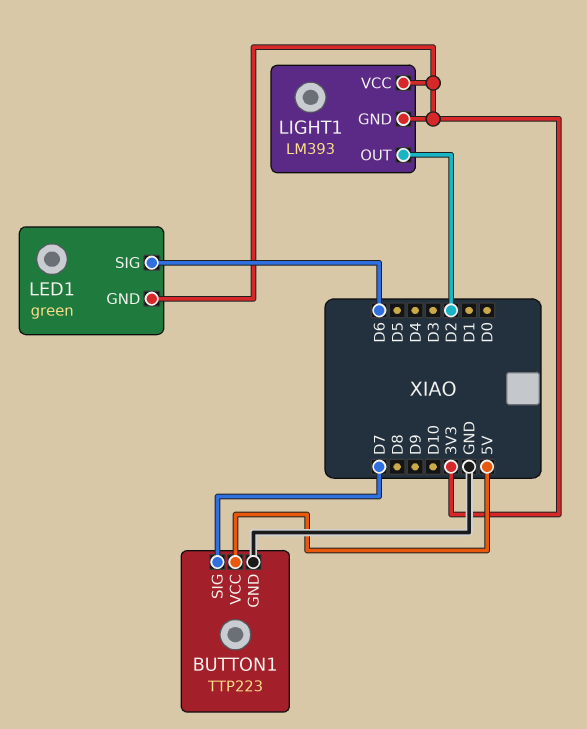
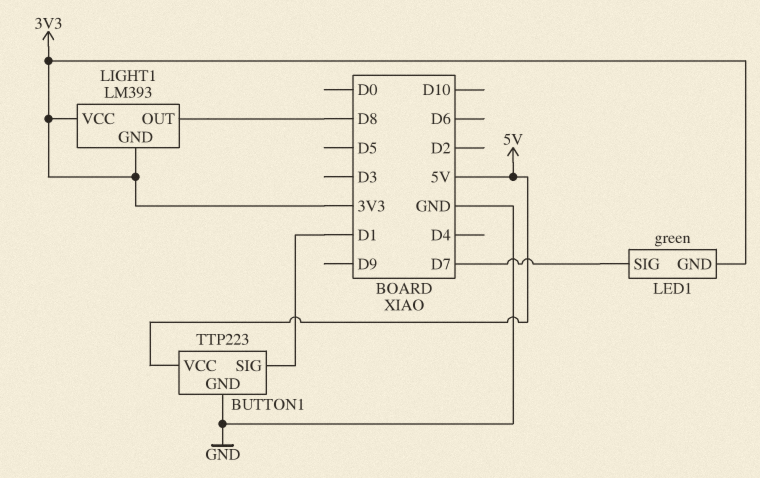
BUTTON1 pin SIG: D7 -> D1
LED1 pin SIG: D6 -> D7
LIGHT1 pin OUT: D2 -> D8

